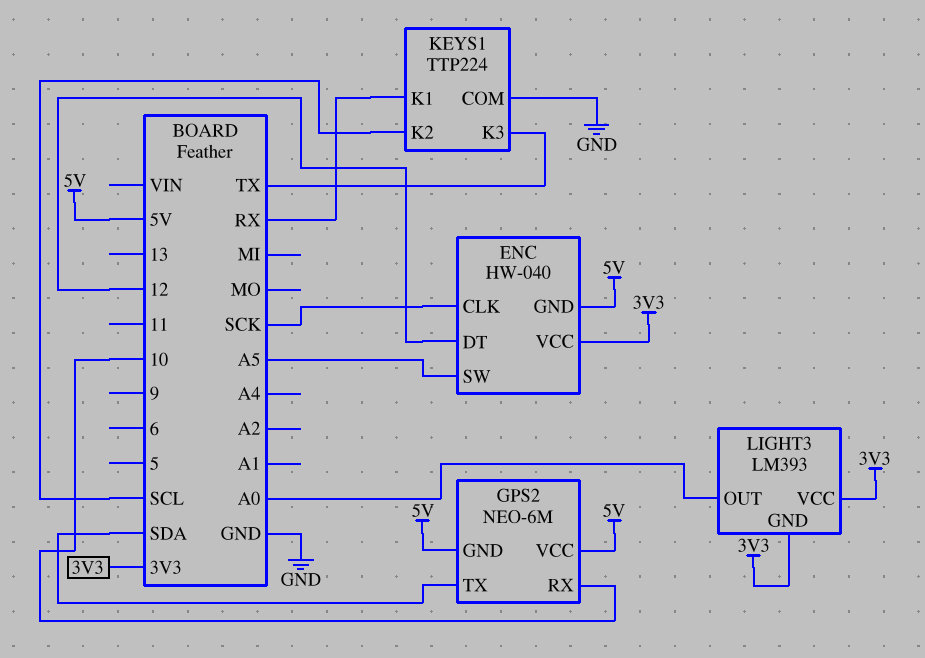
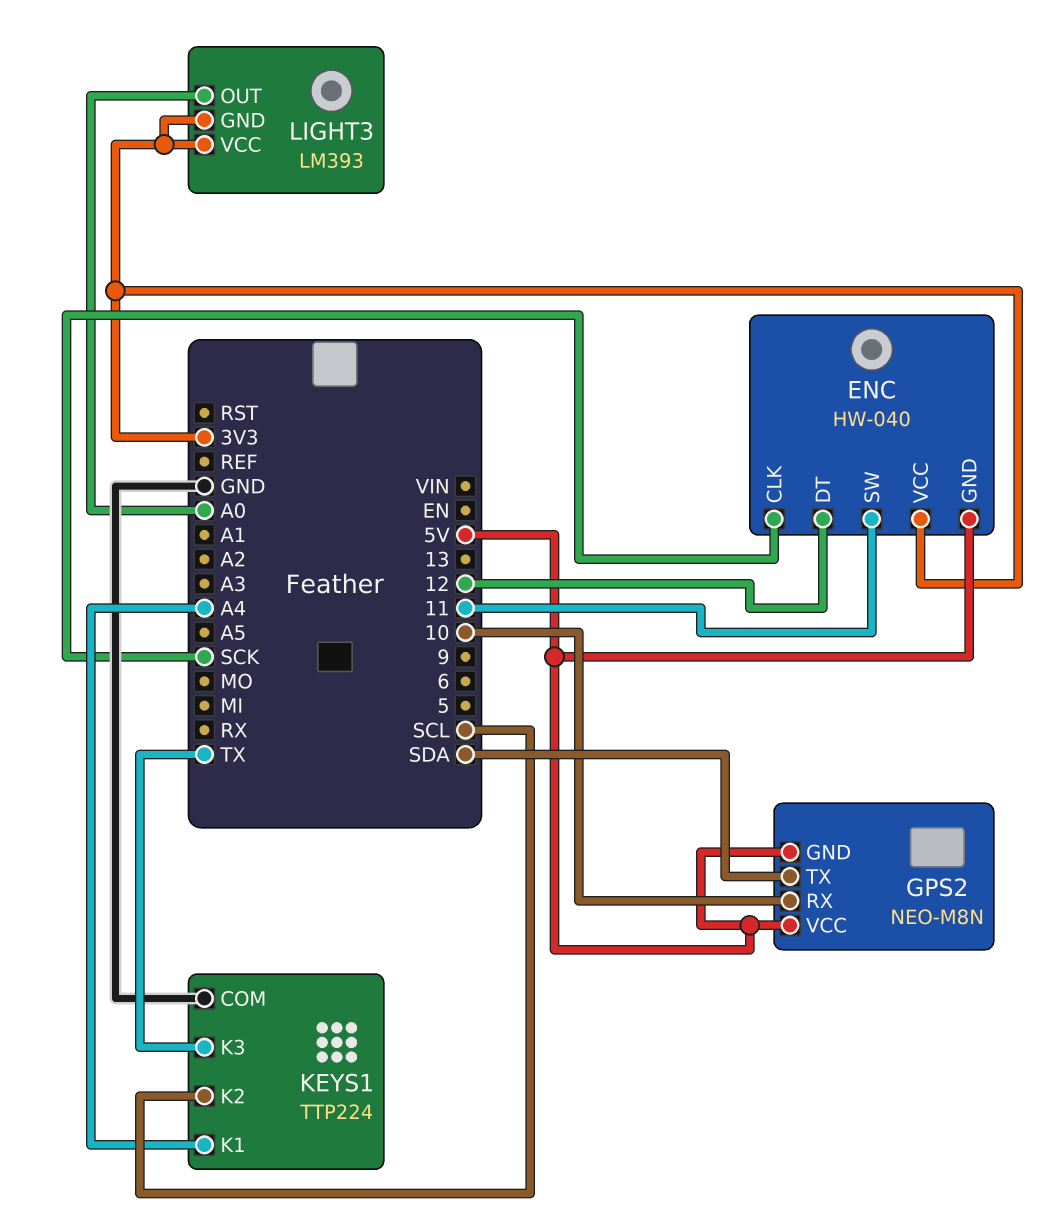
ENC pin SW: A5 -> 11
GPS2: NEO-6M -> NEO-M8N
KEYS1 pin K1: RX -> A4

